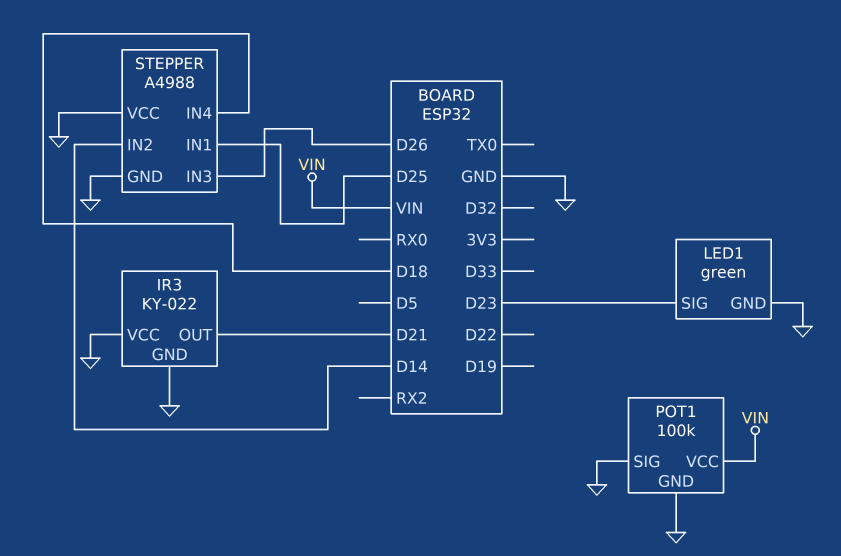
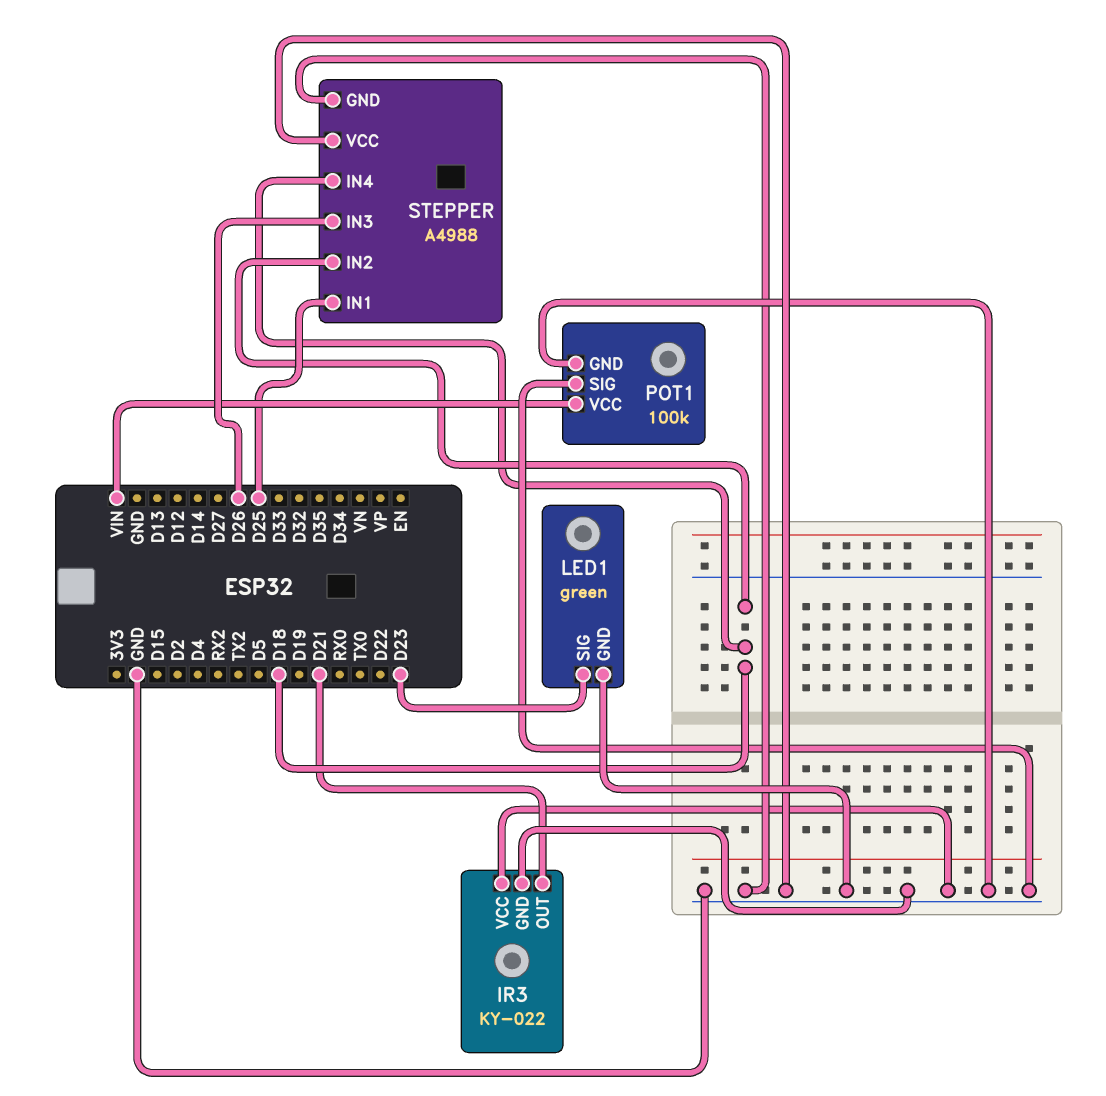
STEPPER pin IN2: D14 -> D18

